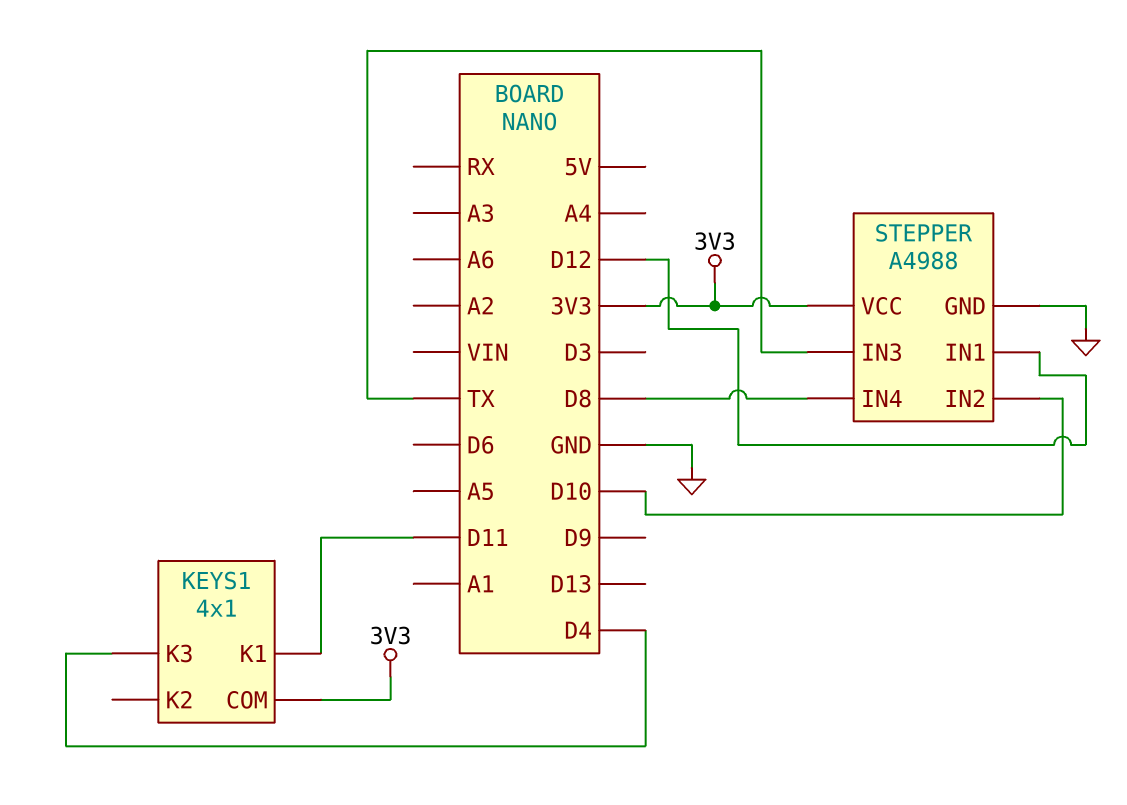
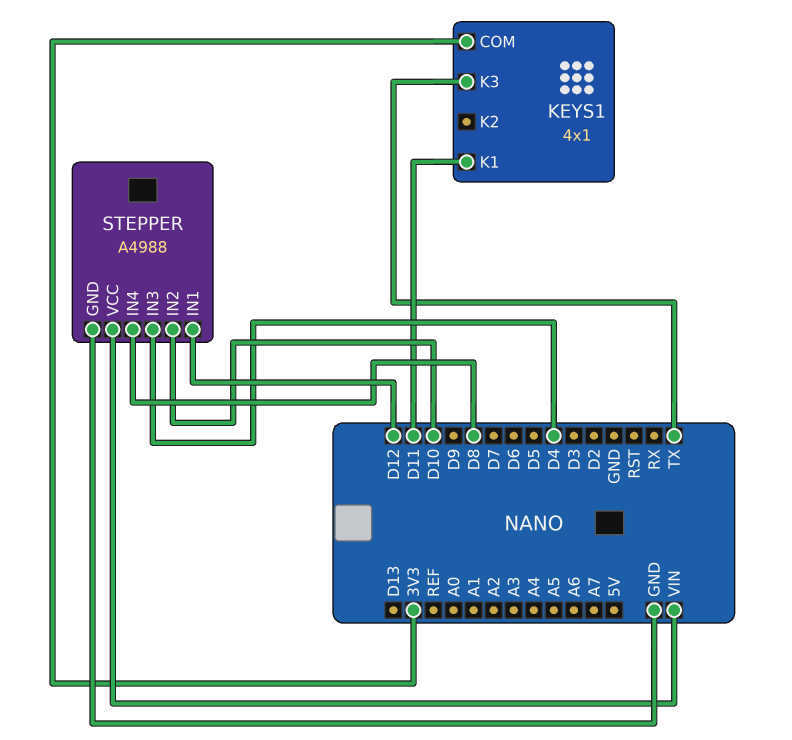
KEYS1 pin K3: D4 -> TX
STEPPER pin IN3: TX -> D4
STEPPER pin VCC: 3V3 -> VIN

